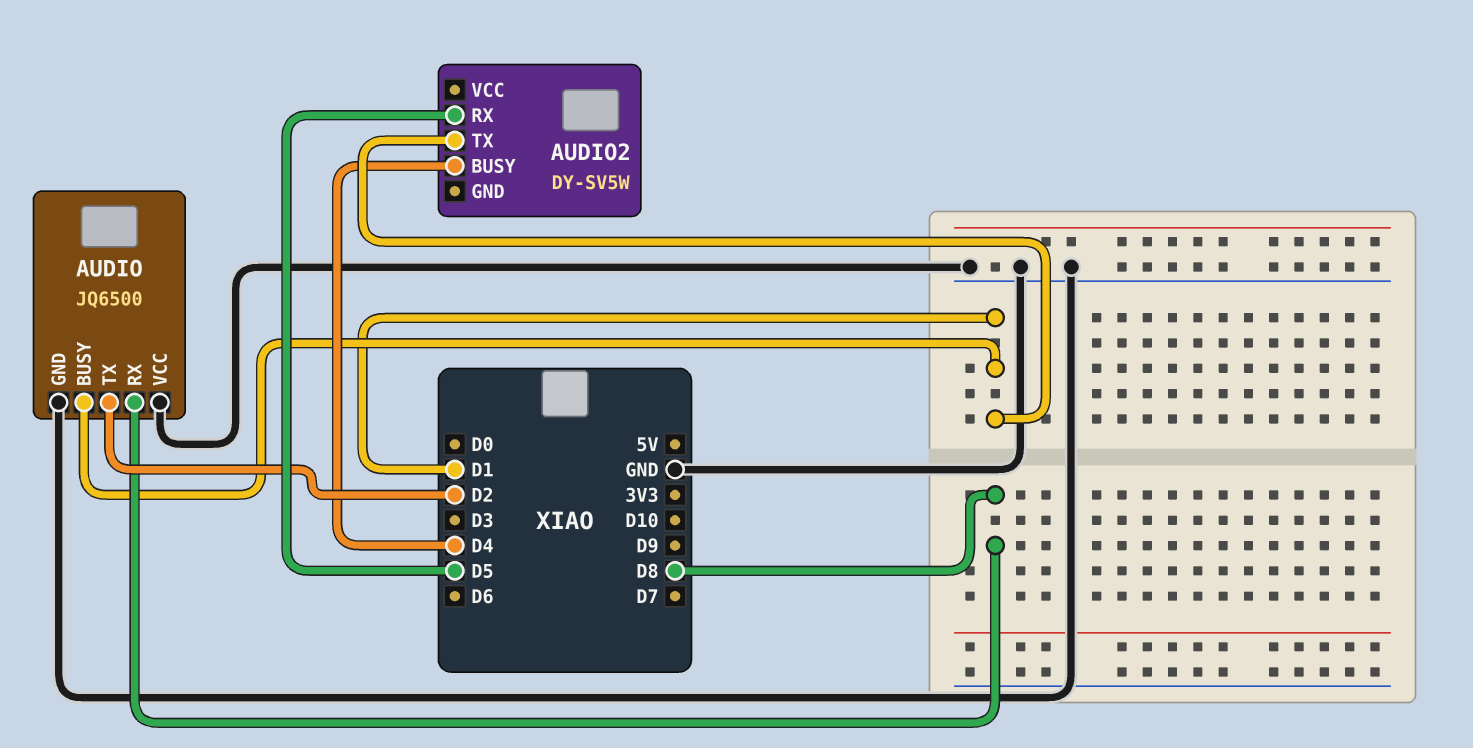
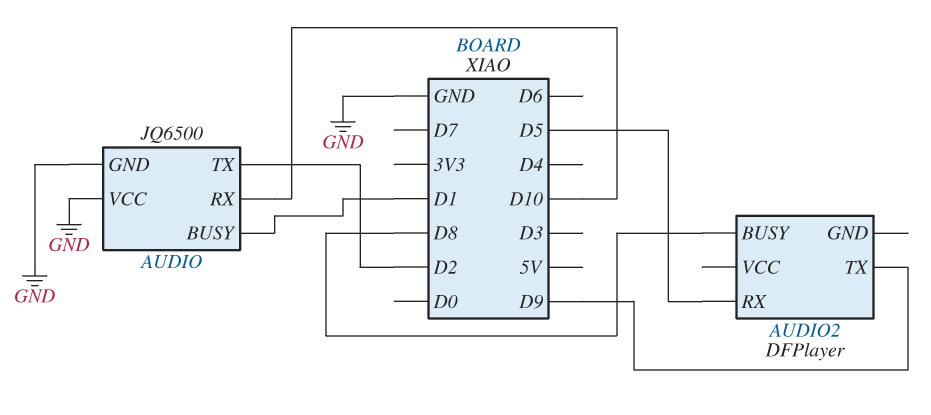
AUDIO pin RX: D8 -> D10
AUDIO2: DY-SV5W -> DFPlayer
AUDIO2 pin BUSY: D4 -> D8
AUDIO2 pin TX: D1 -> D9

